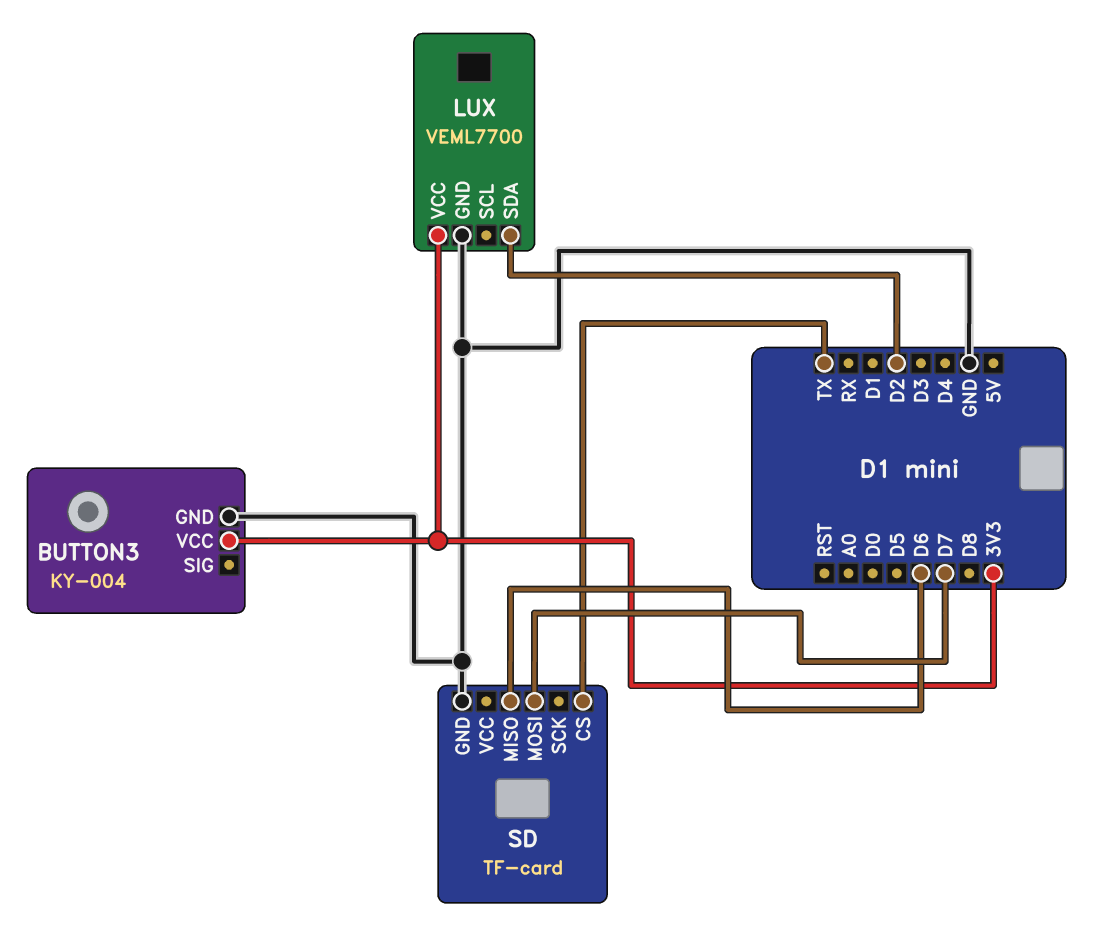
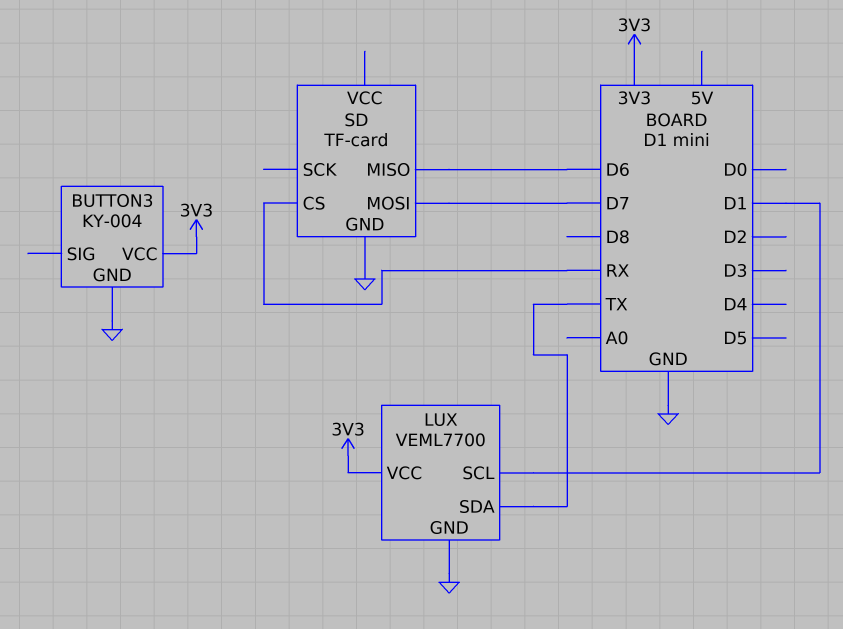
LUX pin SCL: none -> D1
LUX pin SDA: D2 -> TX
SD pin CS: TX -> RX

